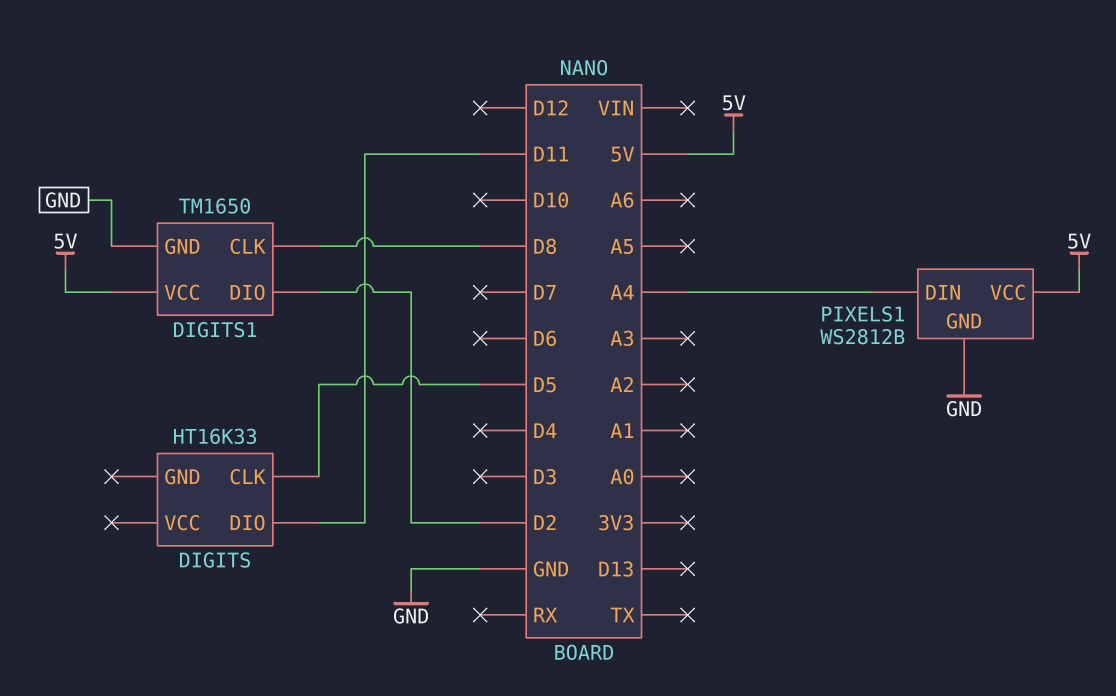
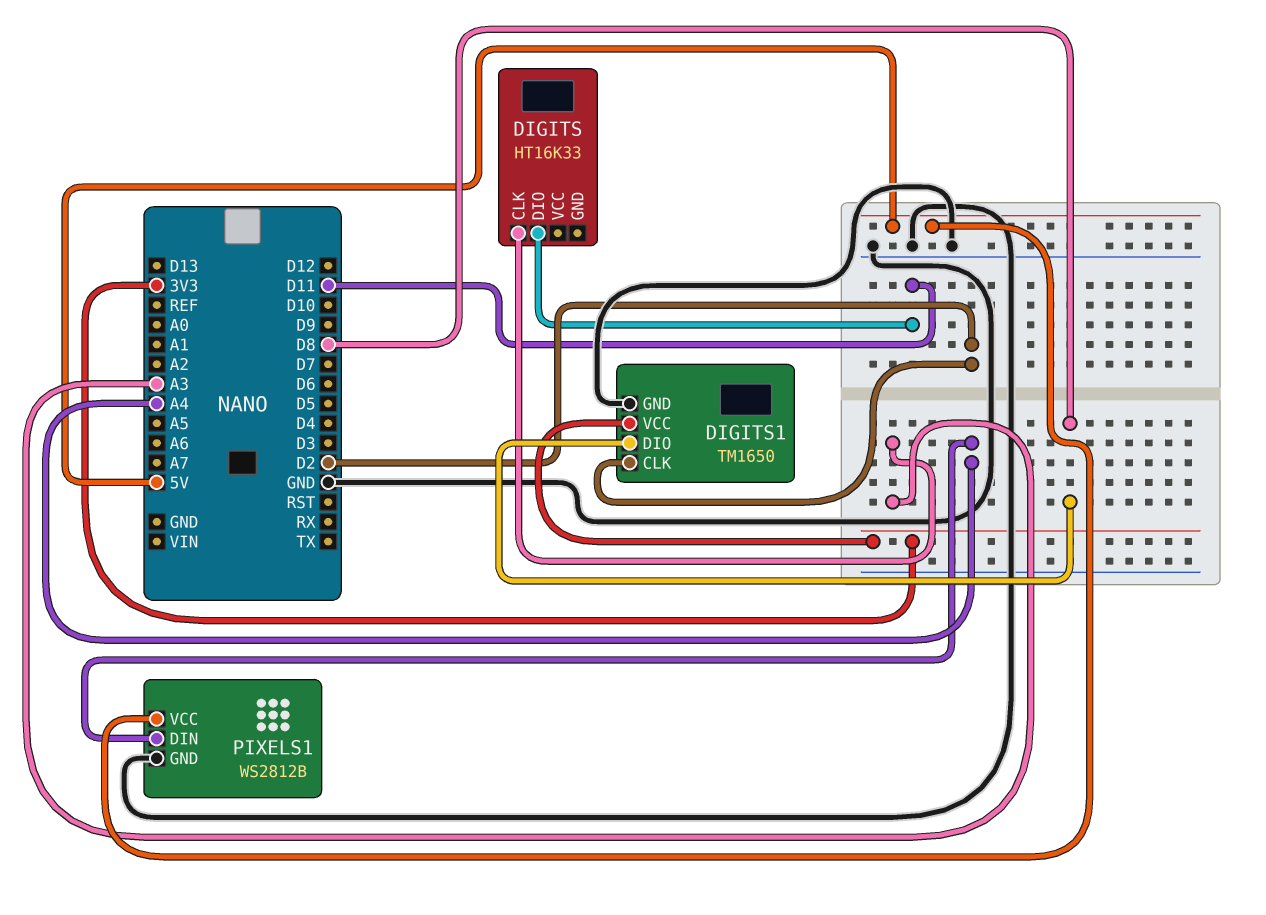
DIGITS pin CLK: D5 -> A3
DIGITS1 pin CLK: D8 -> D2
DIGITS1 pin DIO: D2 -> D8
DIGITS1 pin VCC: 5V -> 3V3

